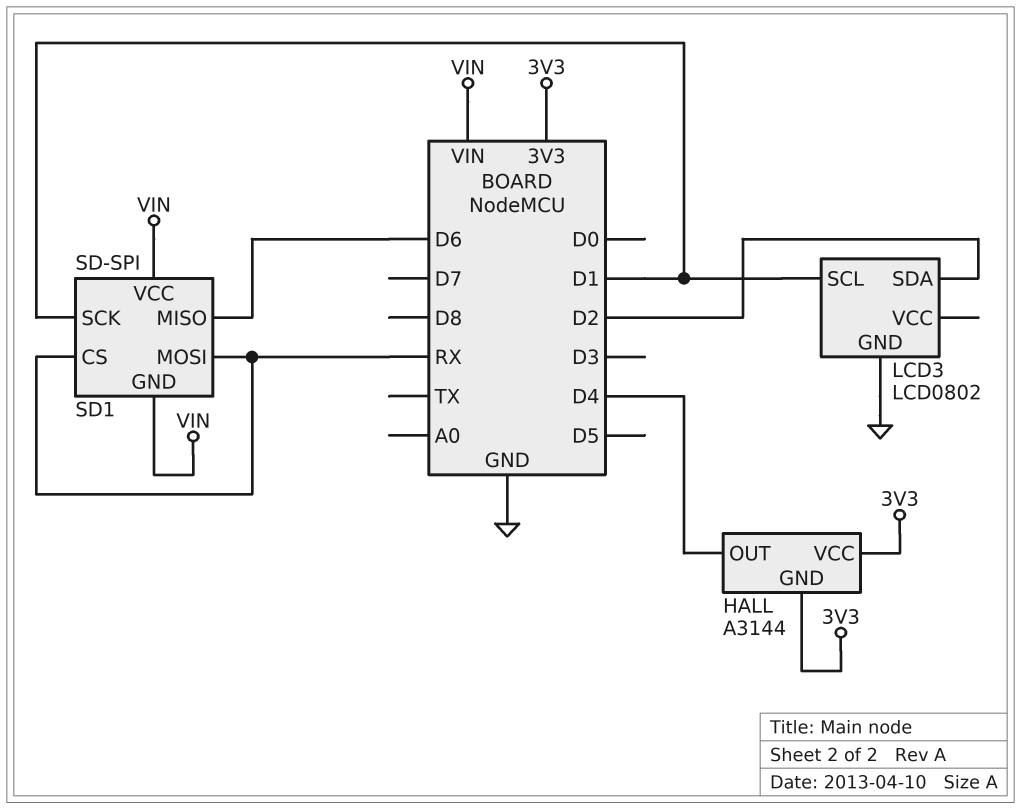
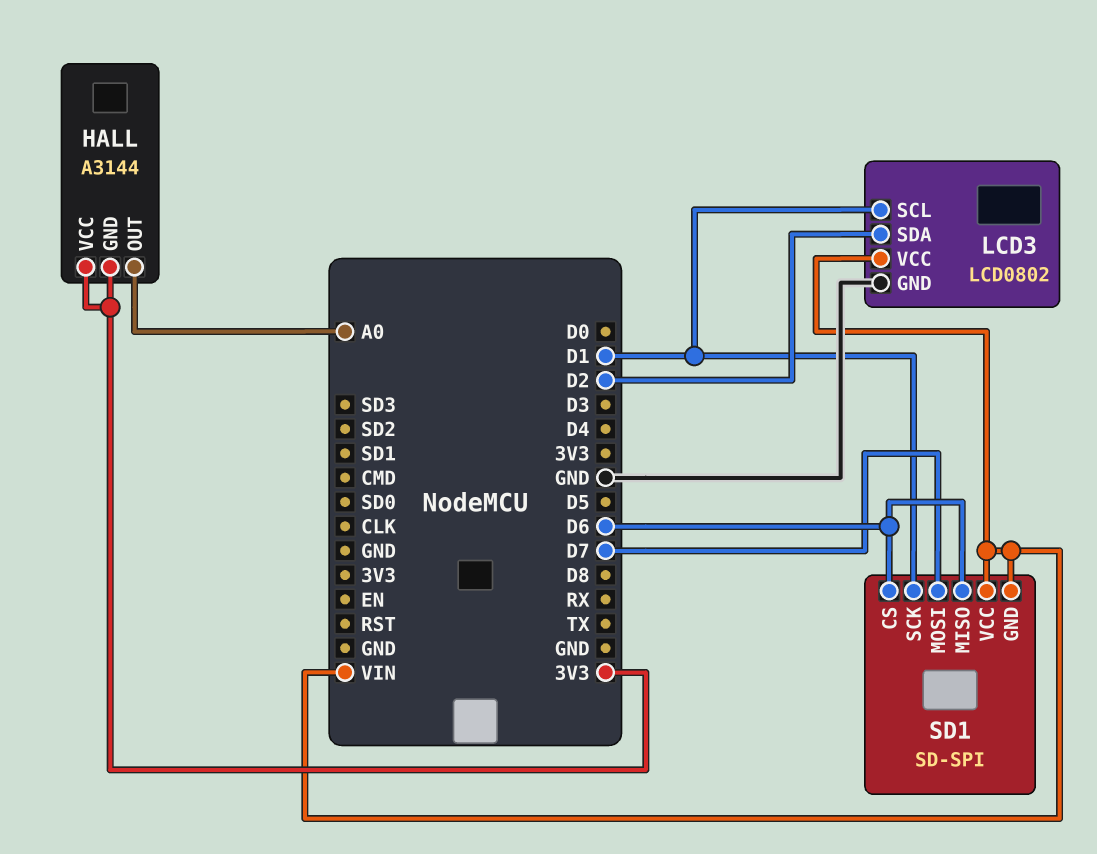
HALL pin OUT: D4 -> A0
LCD3 pin VCC: none -> VIN
SD1 pin CS: RX -> D6
SD1 pin MOSI: RX -> D7

